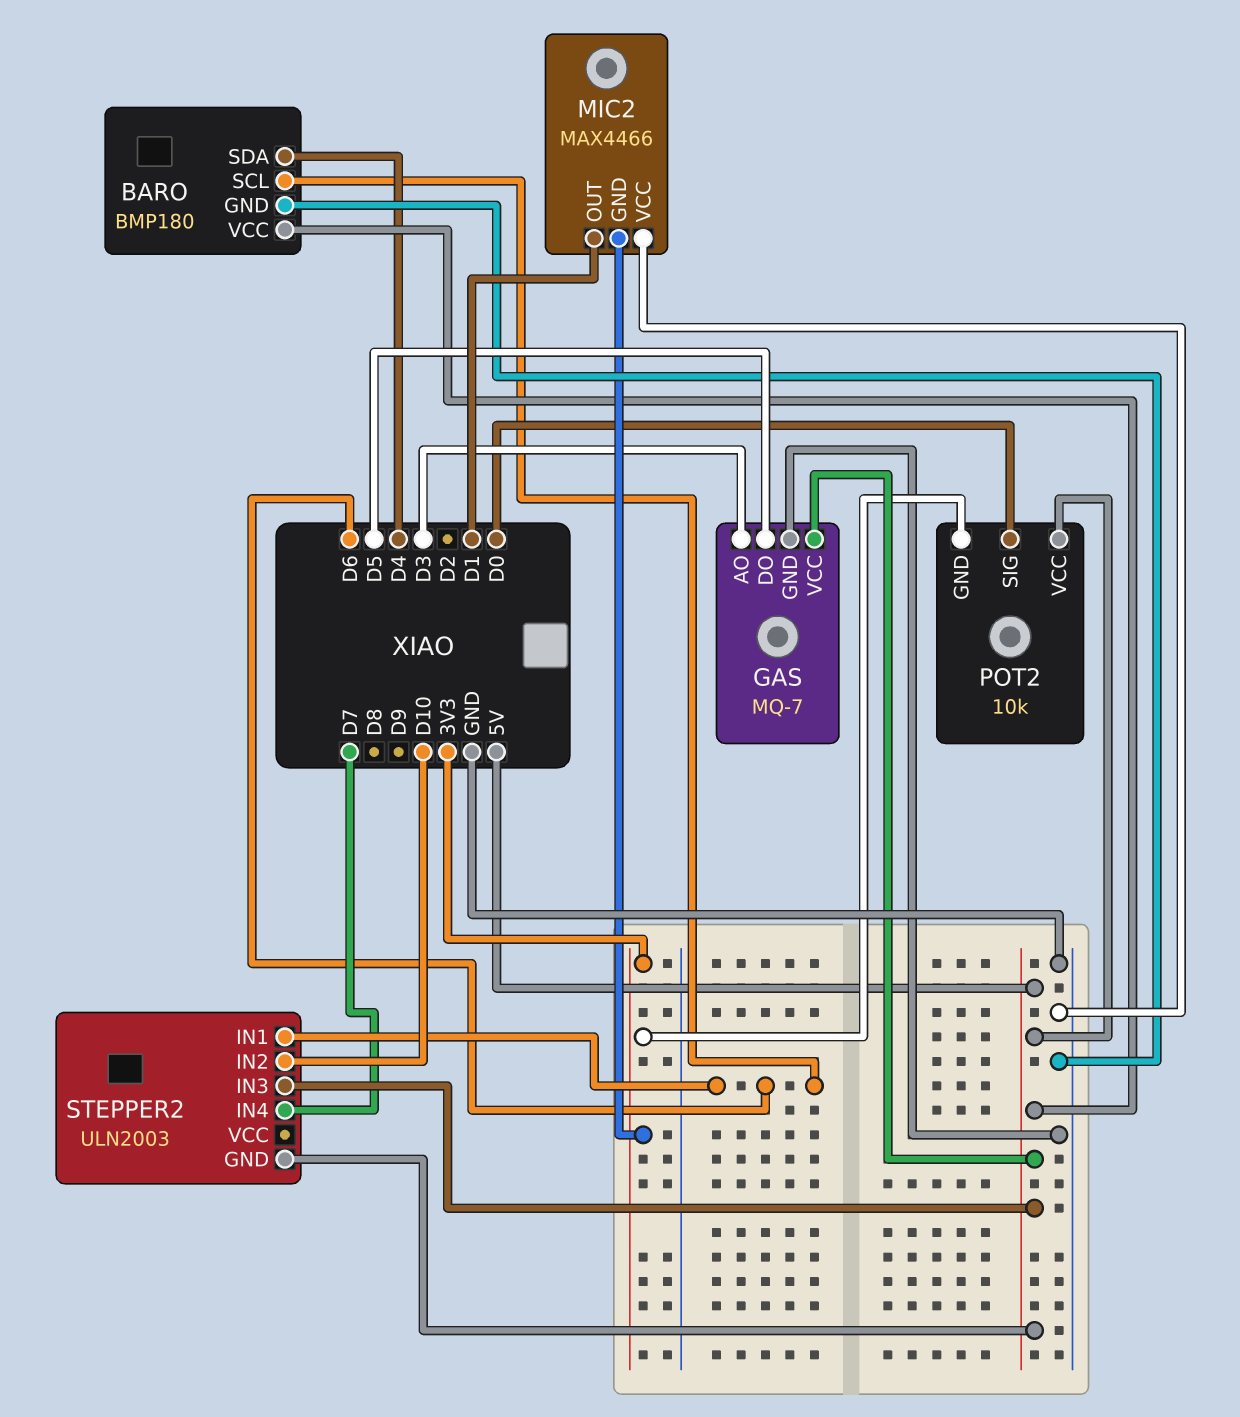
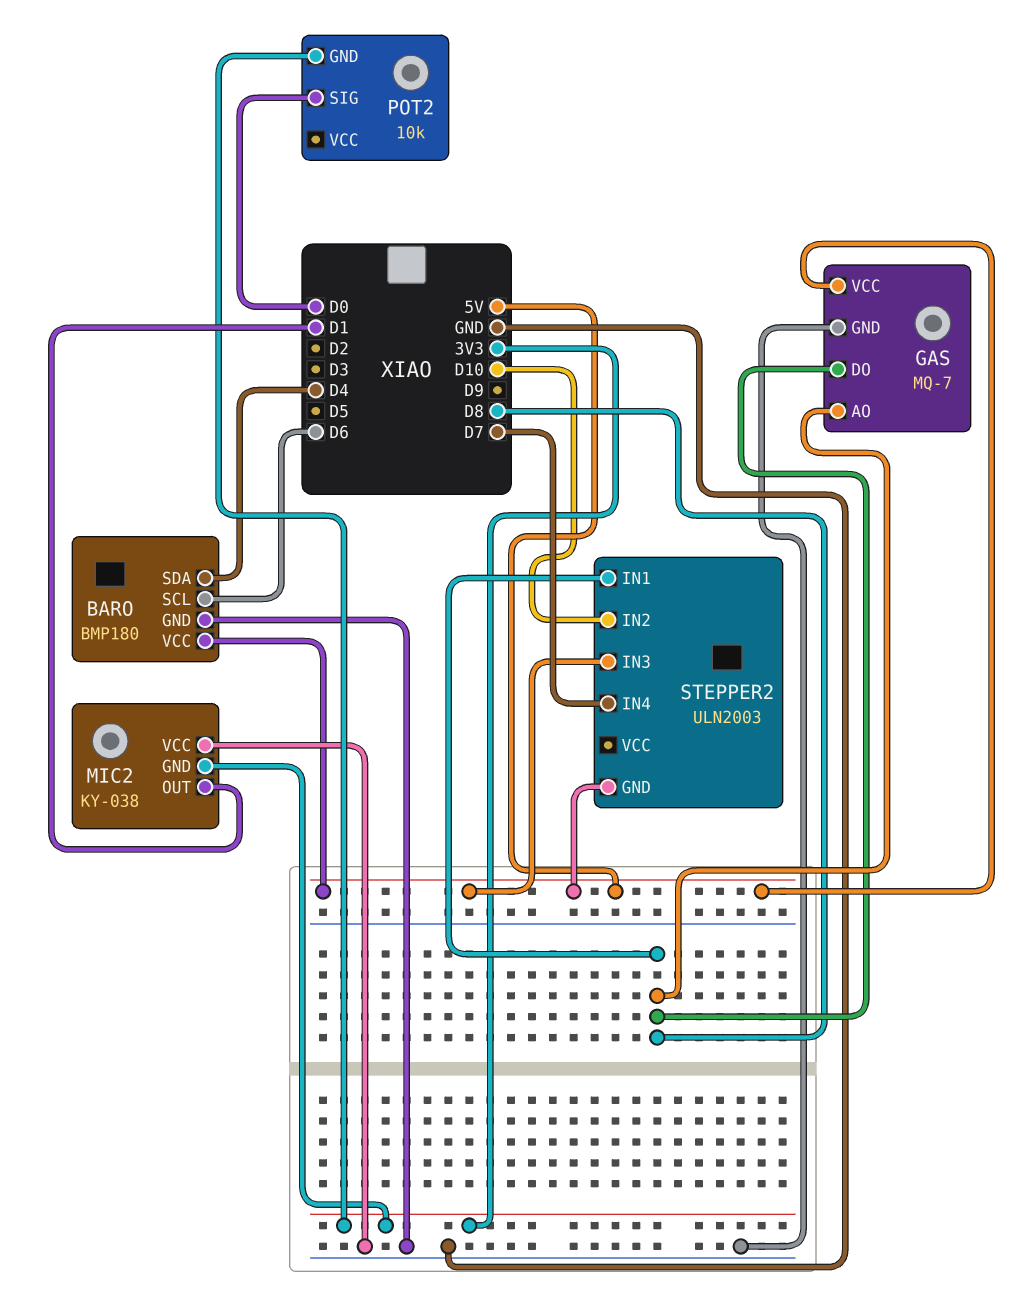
GAS pin AO: D3 -> D8
GAS pin DO: D5 -> D8
MIC2: MAX4466 -> KY-038
POT2 pin VCC: 5V -> none
STEPPER2 pin IN1: D6 -> D8

